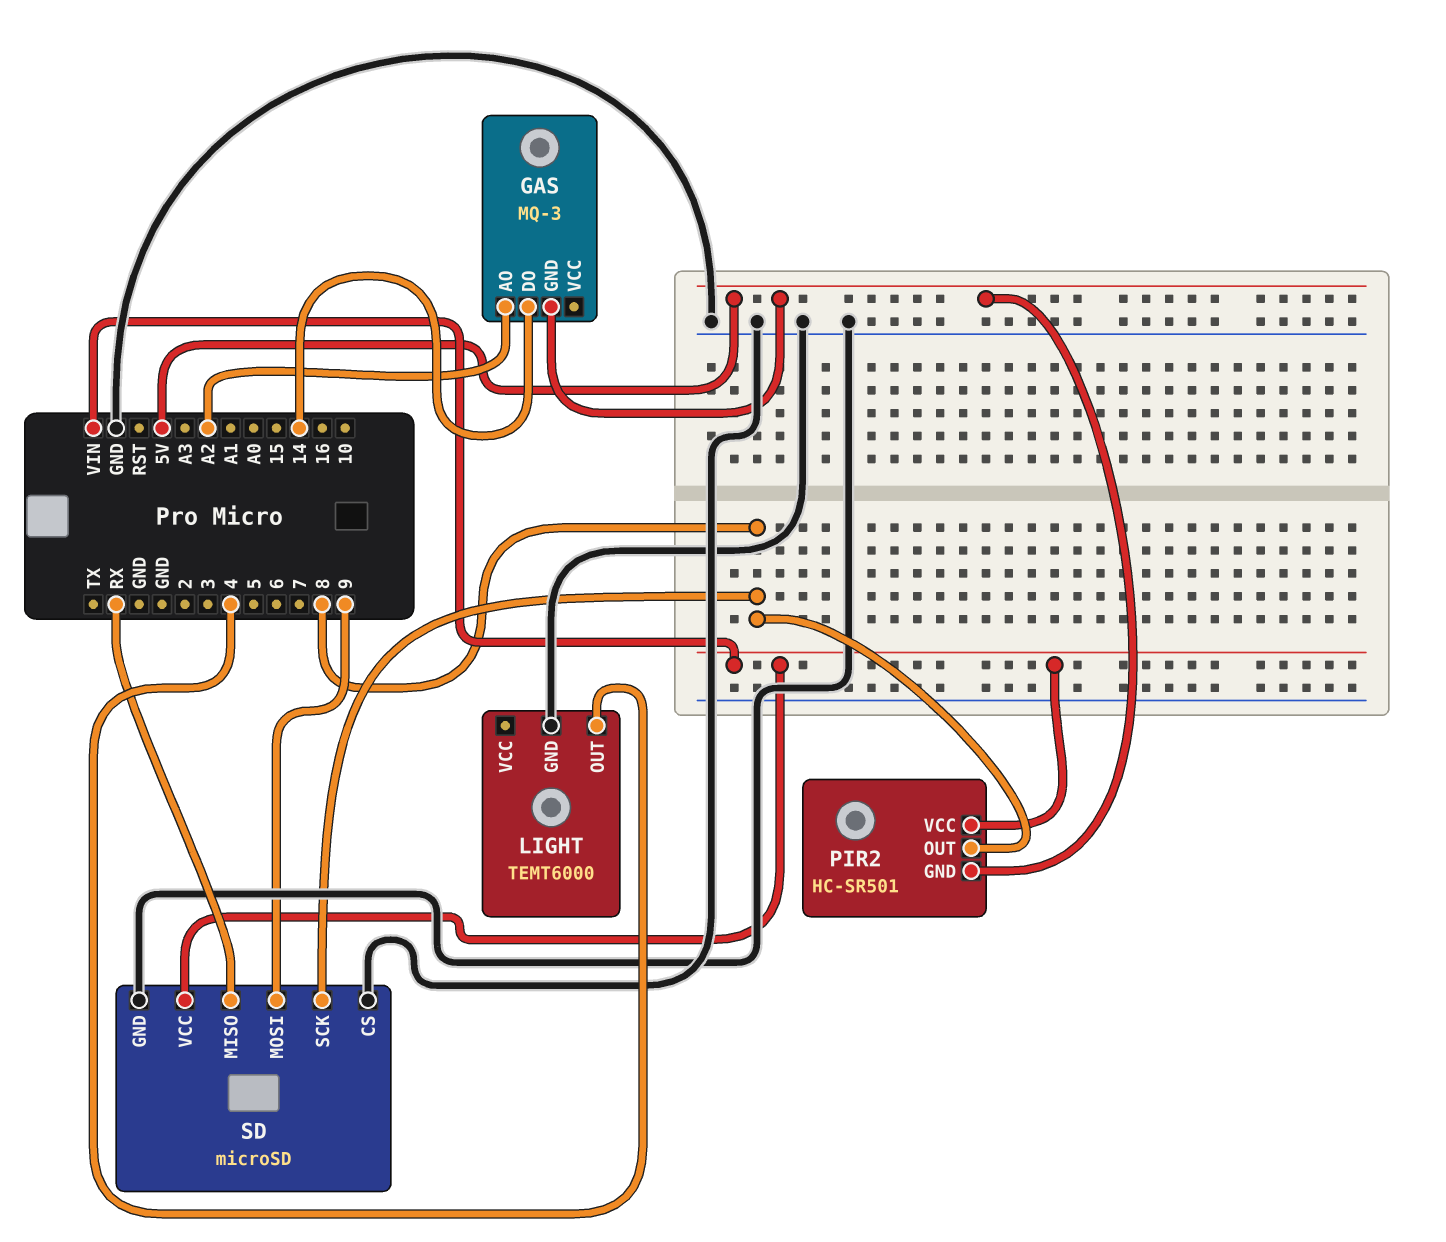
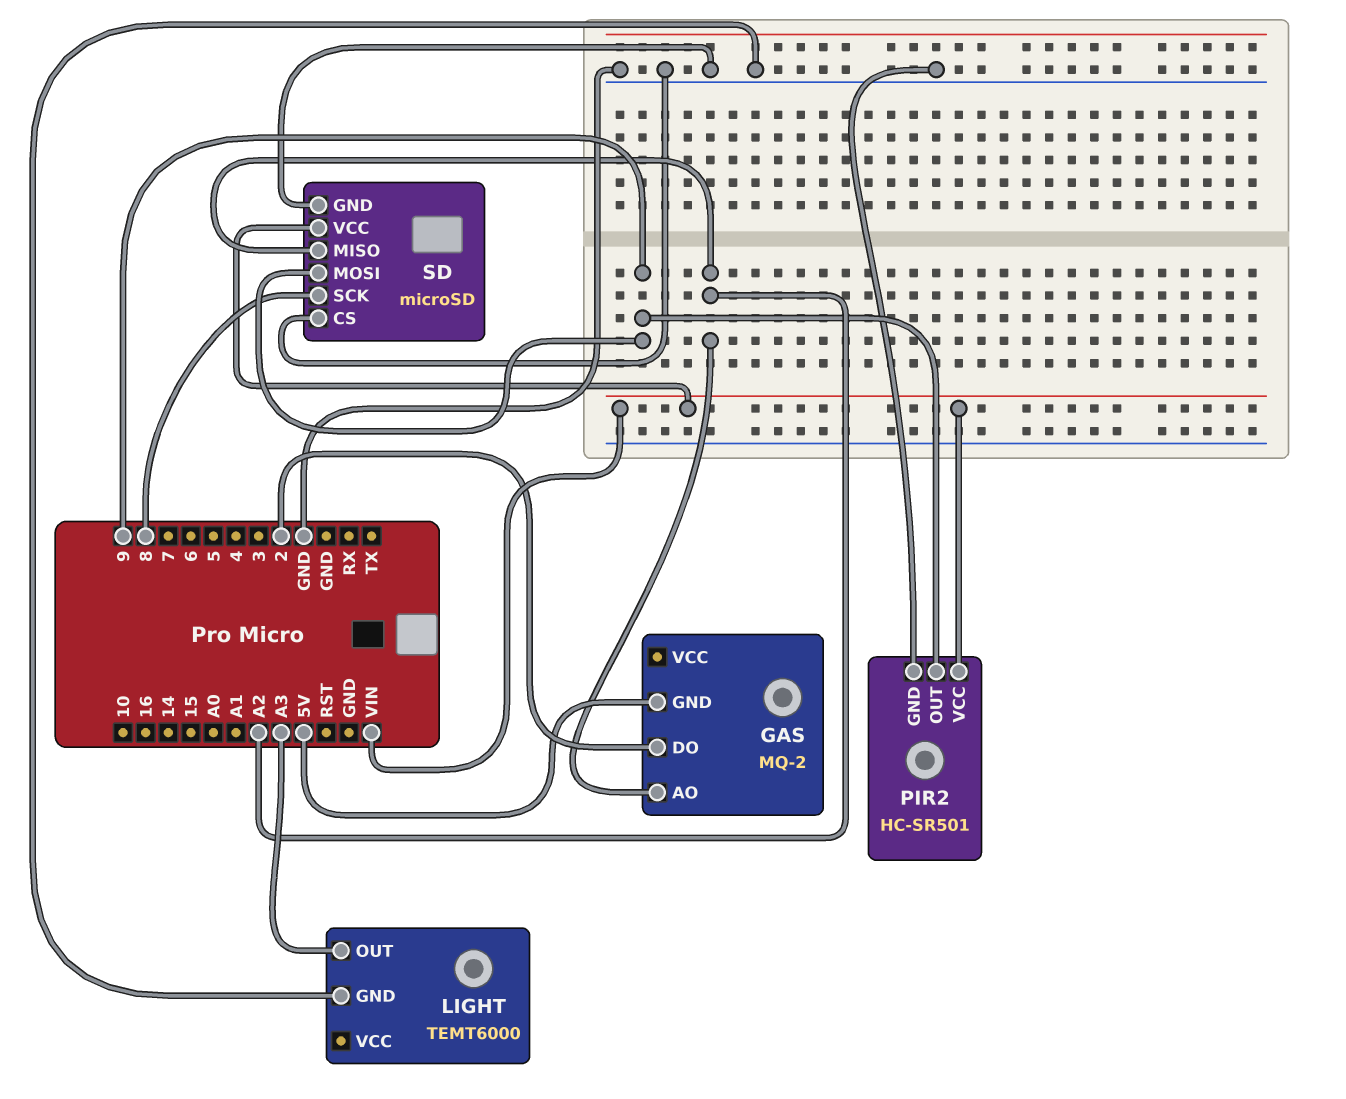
GAS: MQ-3 -> MQ-2
GAS pin DO: 14 -> 2
LIGHT pin OUT: 4 -> A3
PIR2 pin GND: 5V -> GND
PIR2 pin OUT: 8 -> 9
SD pin MISO: RX -> A2

